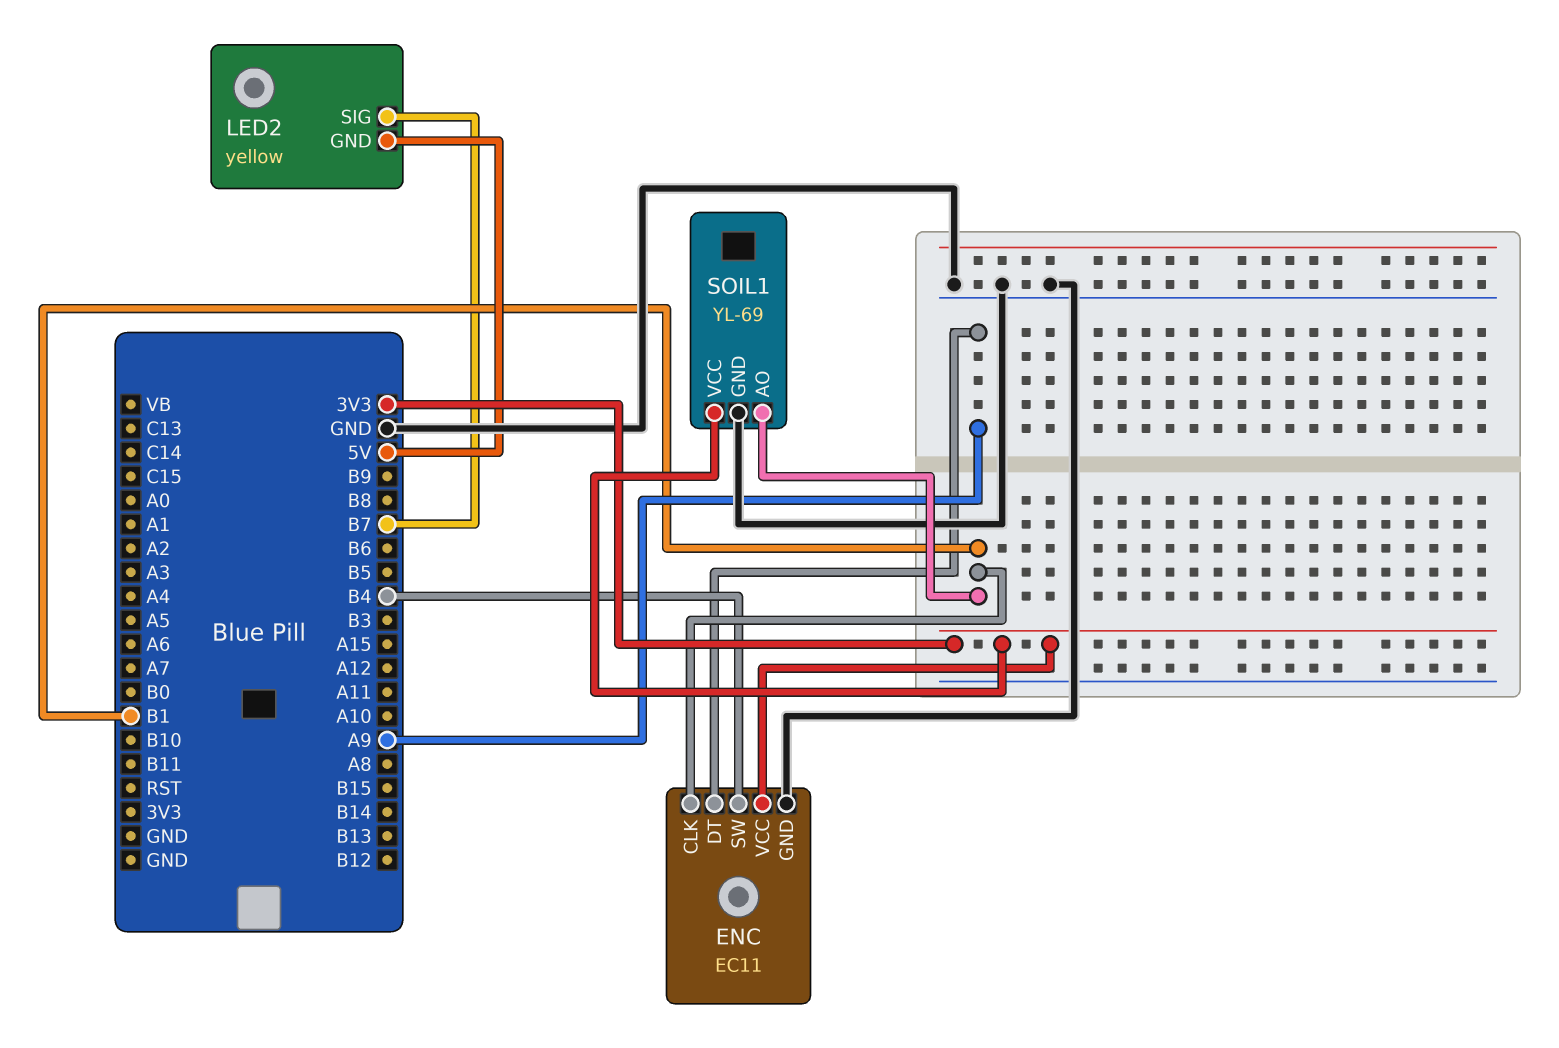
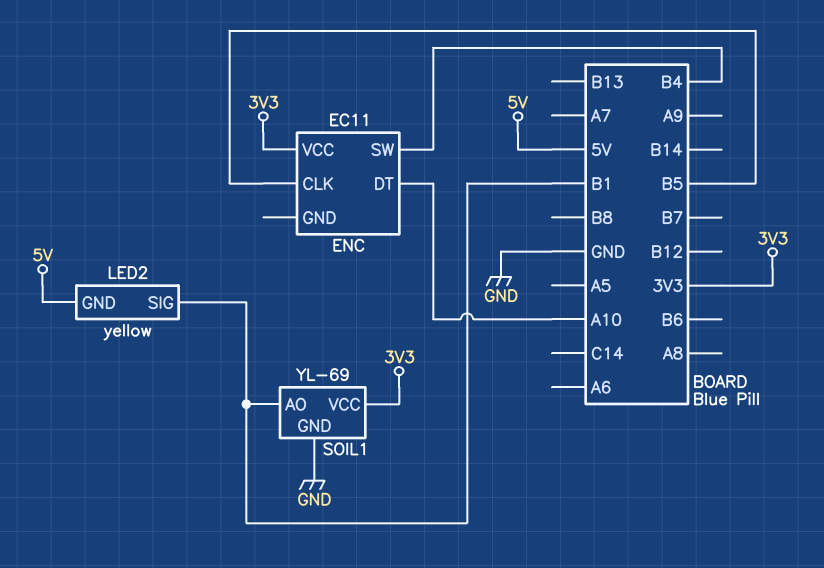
ENC pin CLK: B1 -> B5
ENC pin DT: A9 -> A10
ENC pin GND: GND -> none
LED2 pin SIG: B7 -> B1

